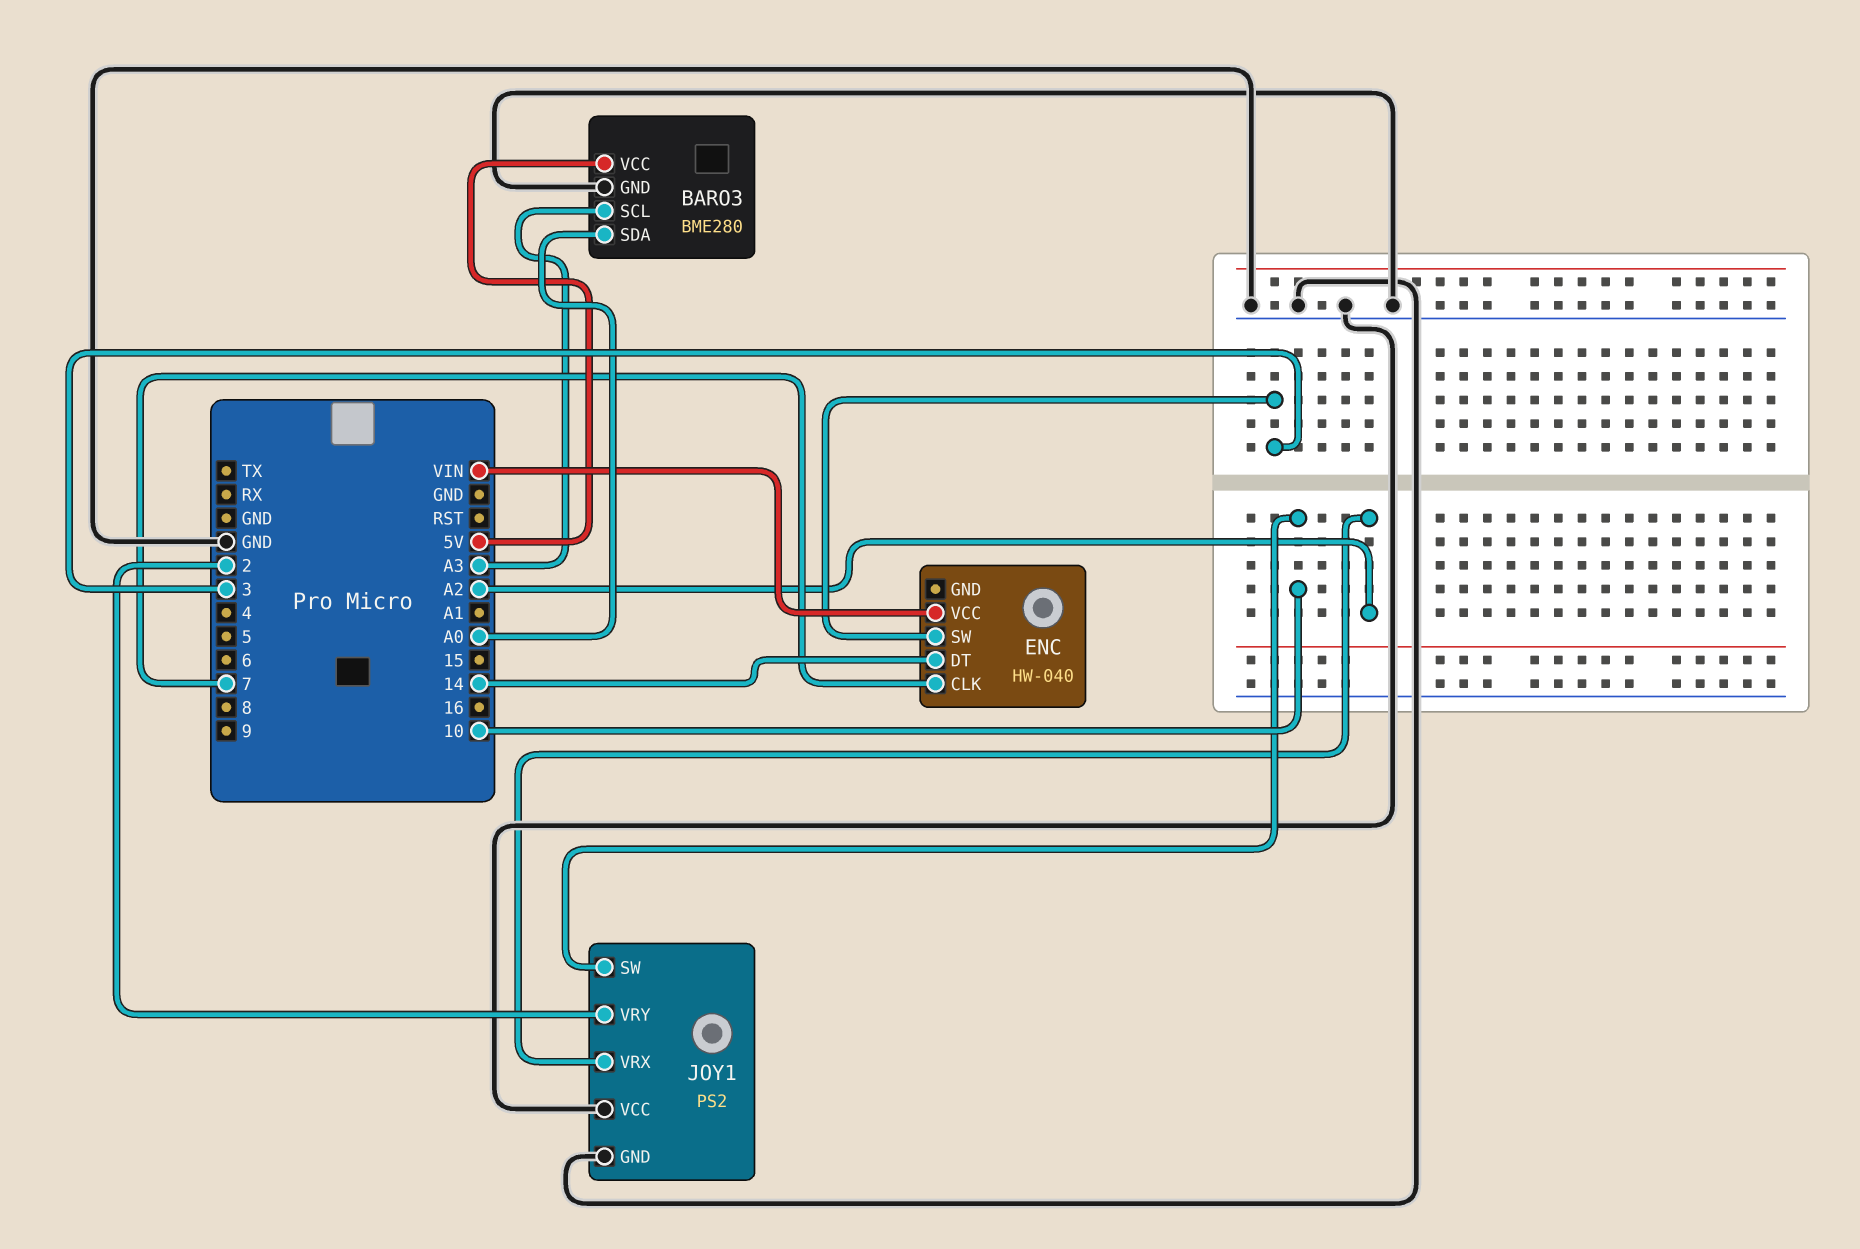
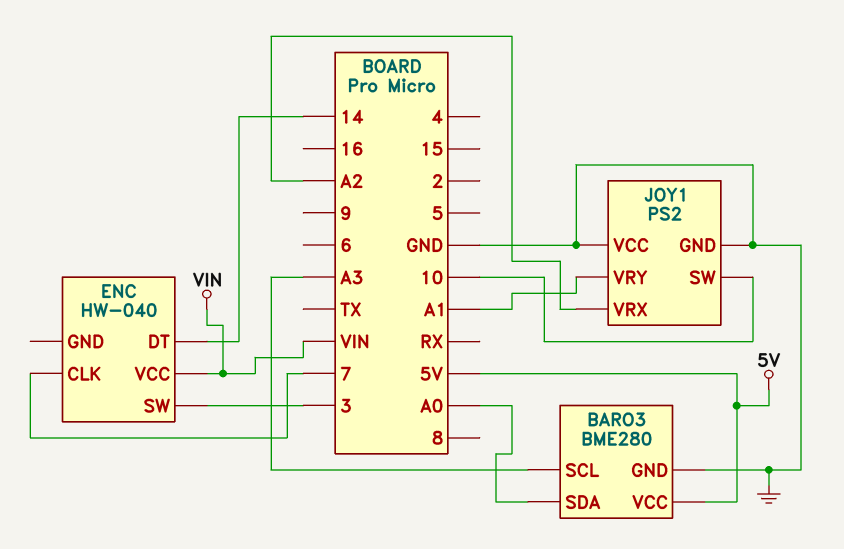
JOY1 pin VRY: 2 -> A1

